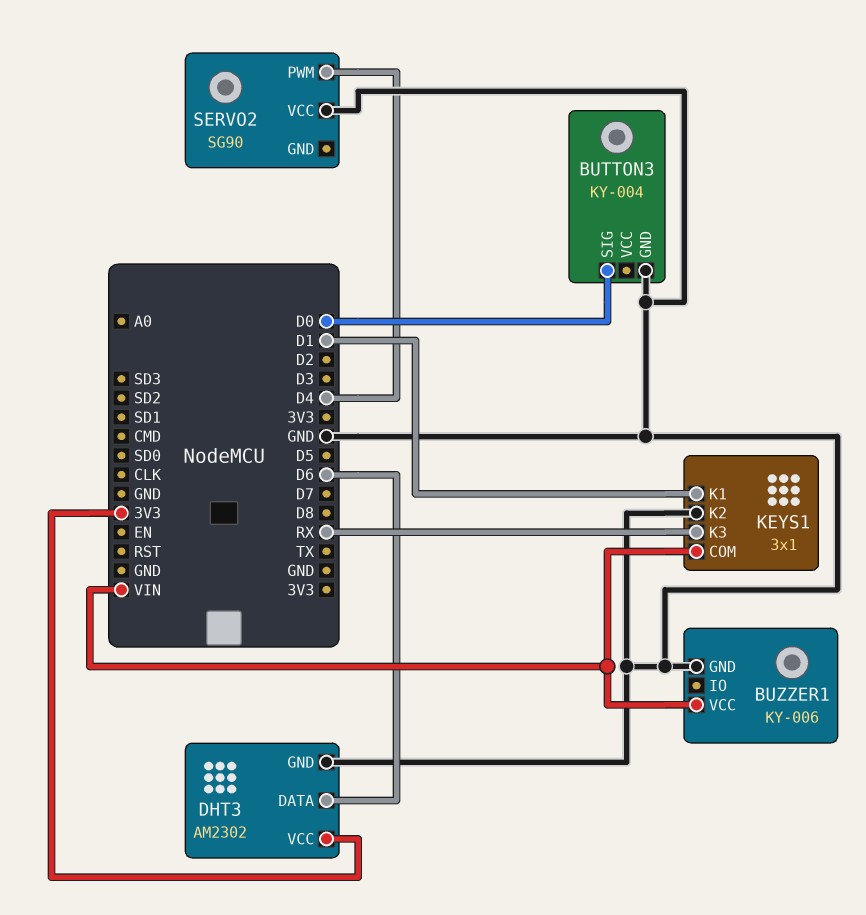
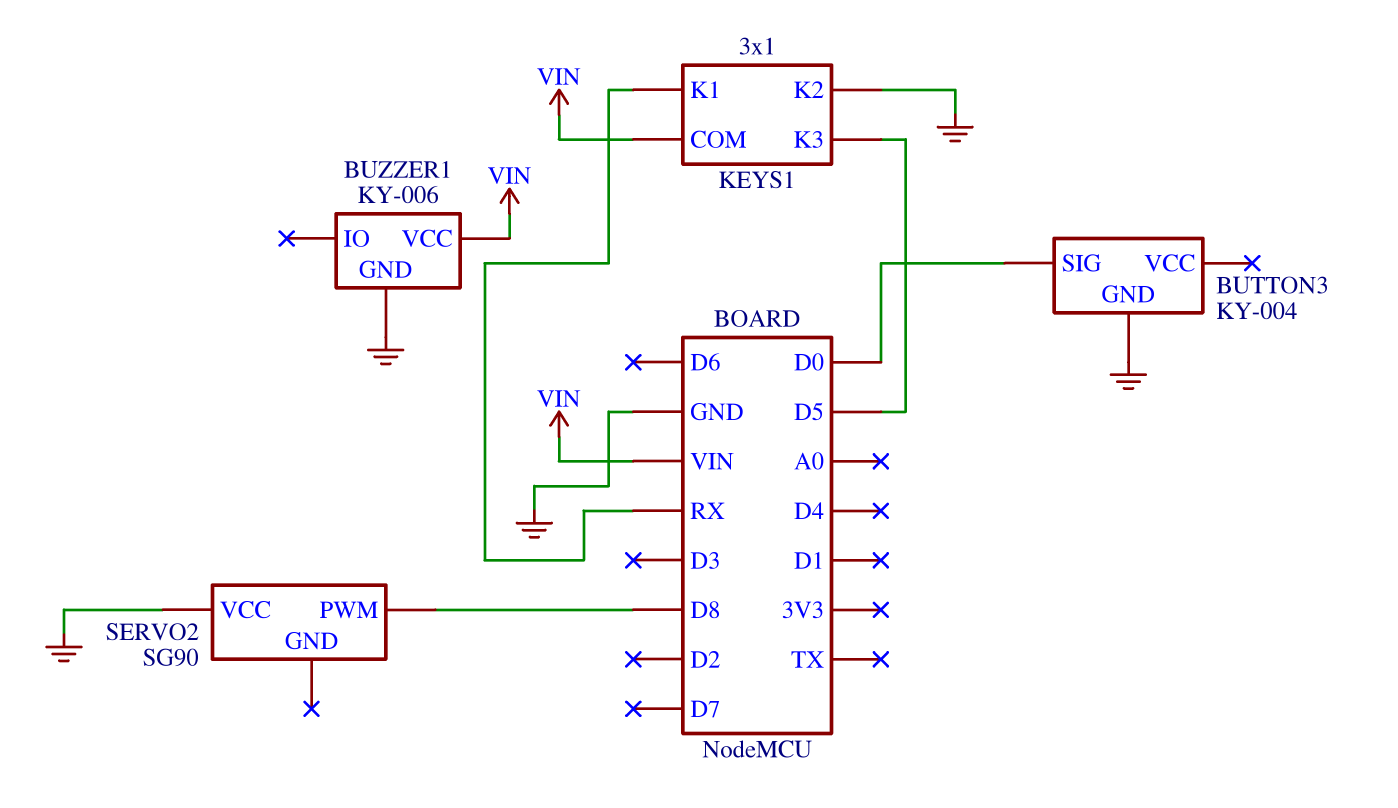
DHT3: AM2302 -> none
DHT3 pin DATA: D6 -> none
DHT3 pin GND: GND -> none
DHT3 pin VCC: 3V3 -> none
KEYS1 pin K1: D1 -> RX
KEYS1 pin K3: RX -> D5
SERVO2 pin PWM: D4 -> D8

